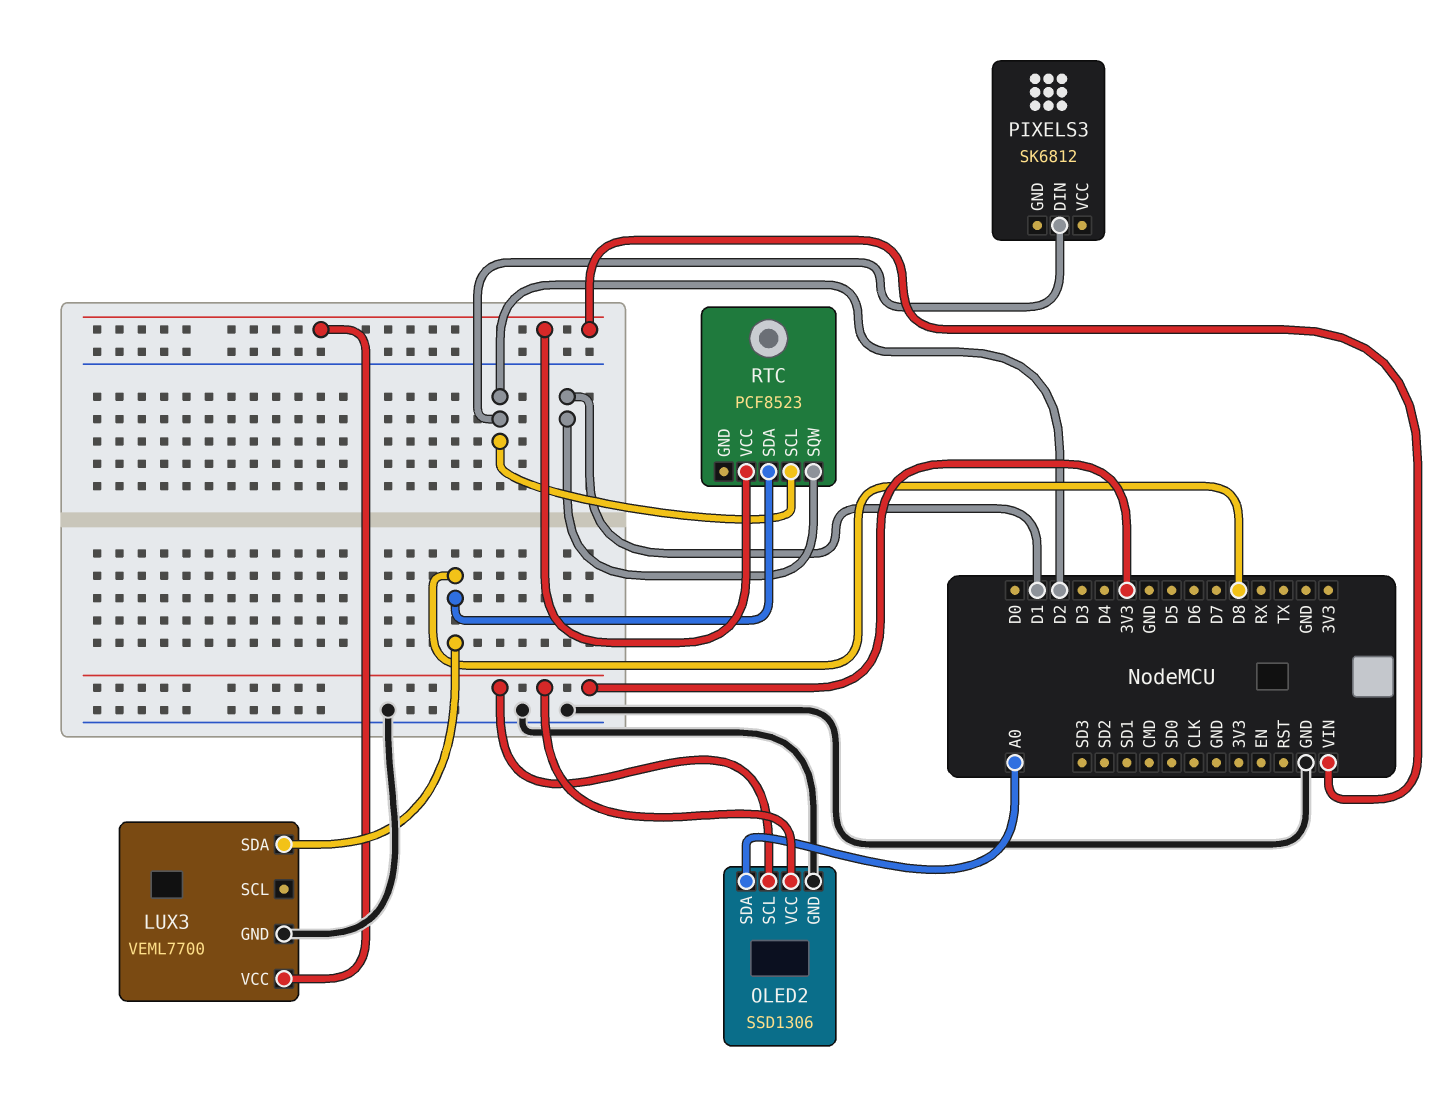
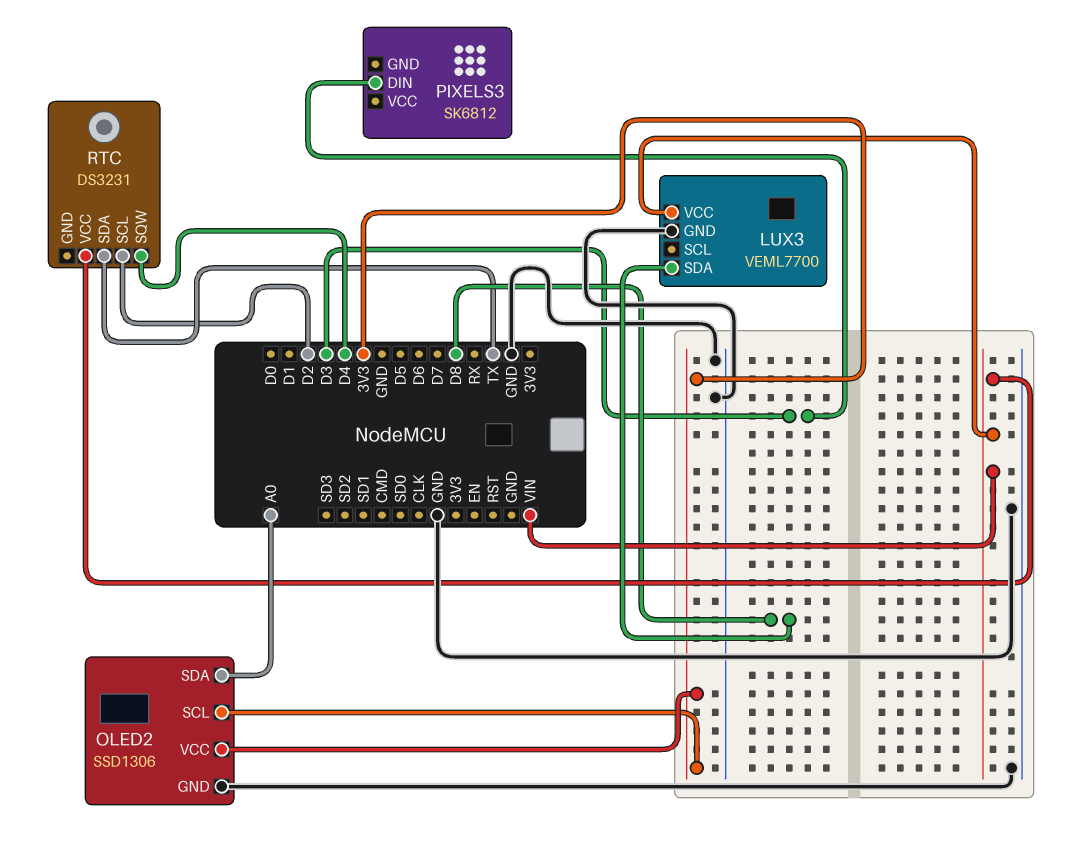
PIXELS3 pin DIN: D2 -> D3
RTC: PCF8523 -> DS3231
RTC pin SDA: D8 -> TX
RTC pin SQW: D1 -> D4

